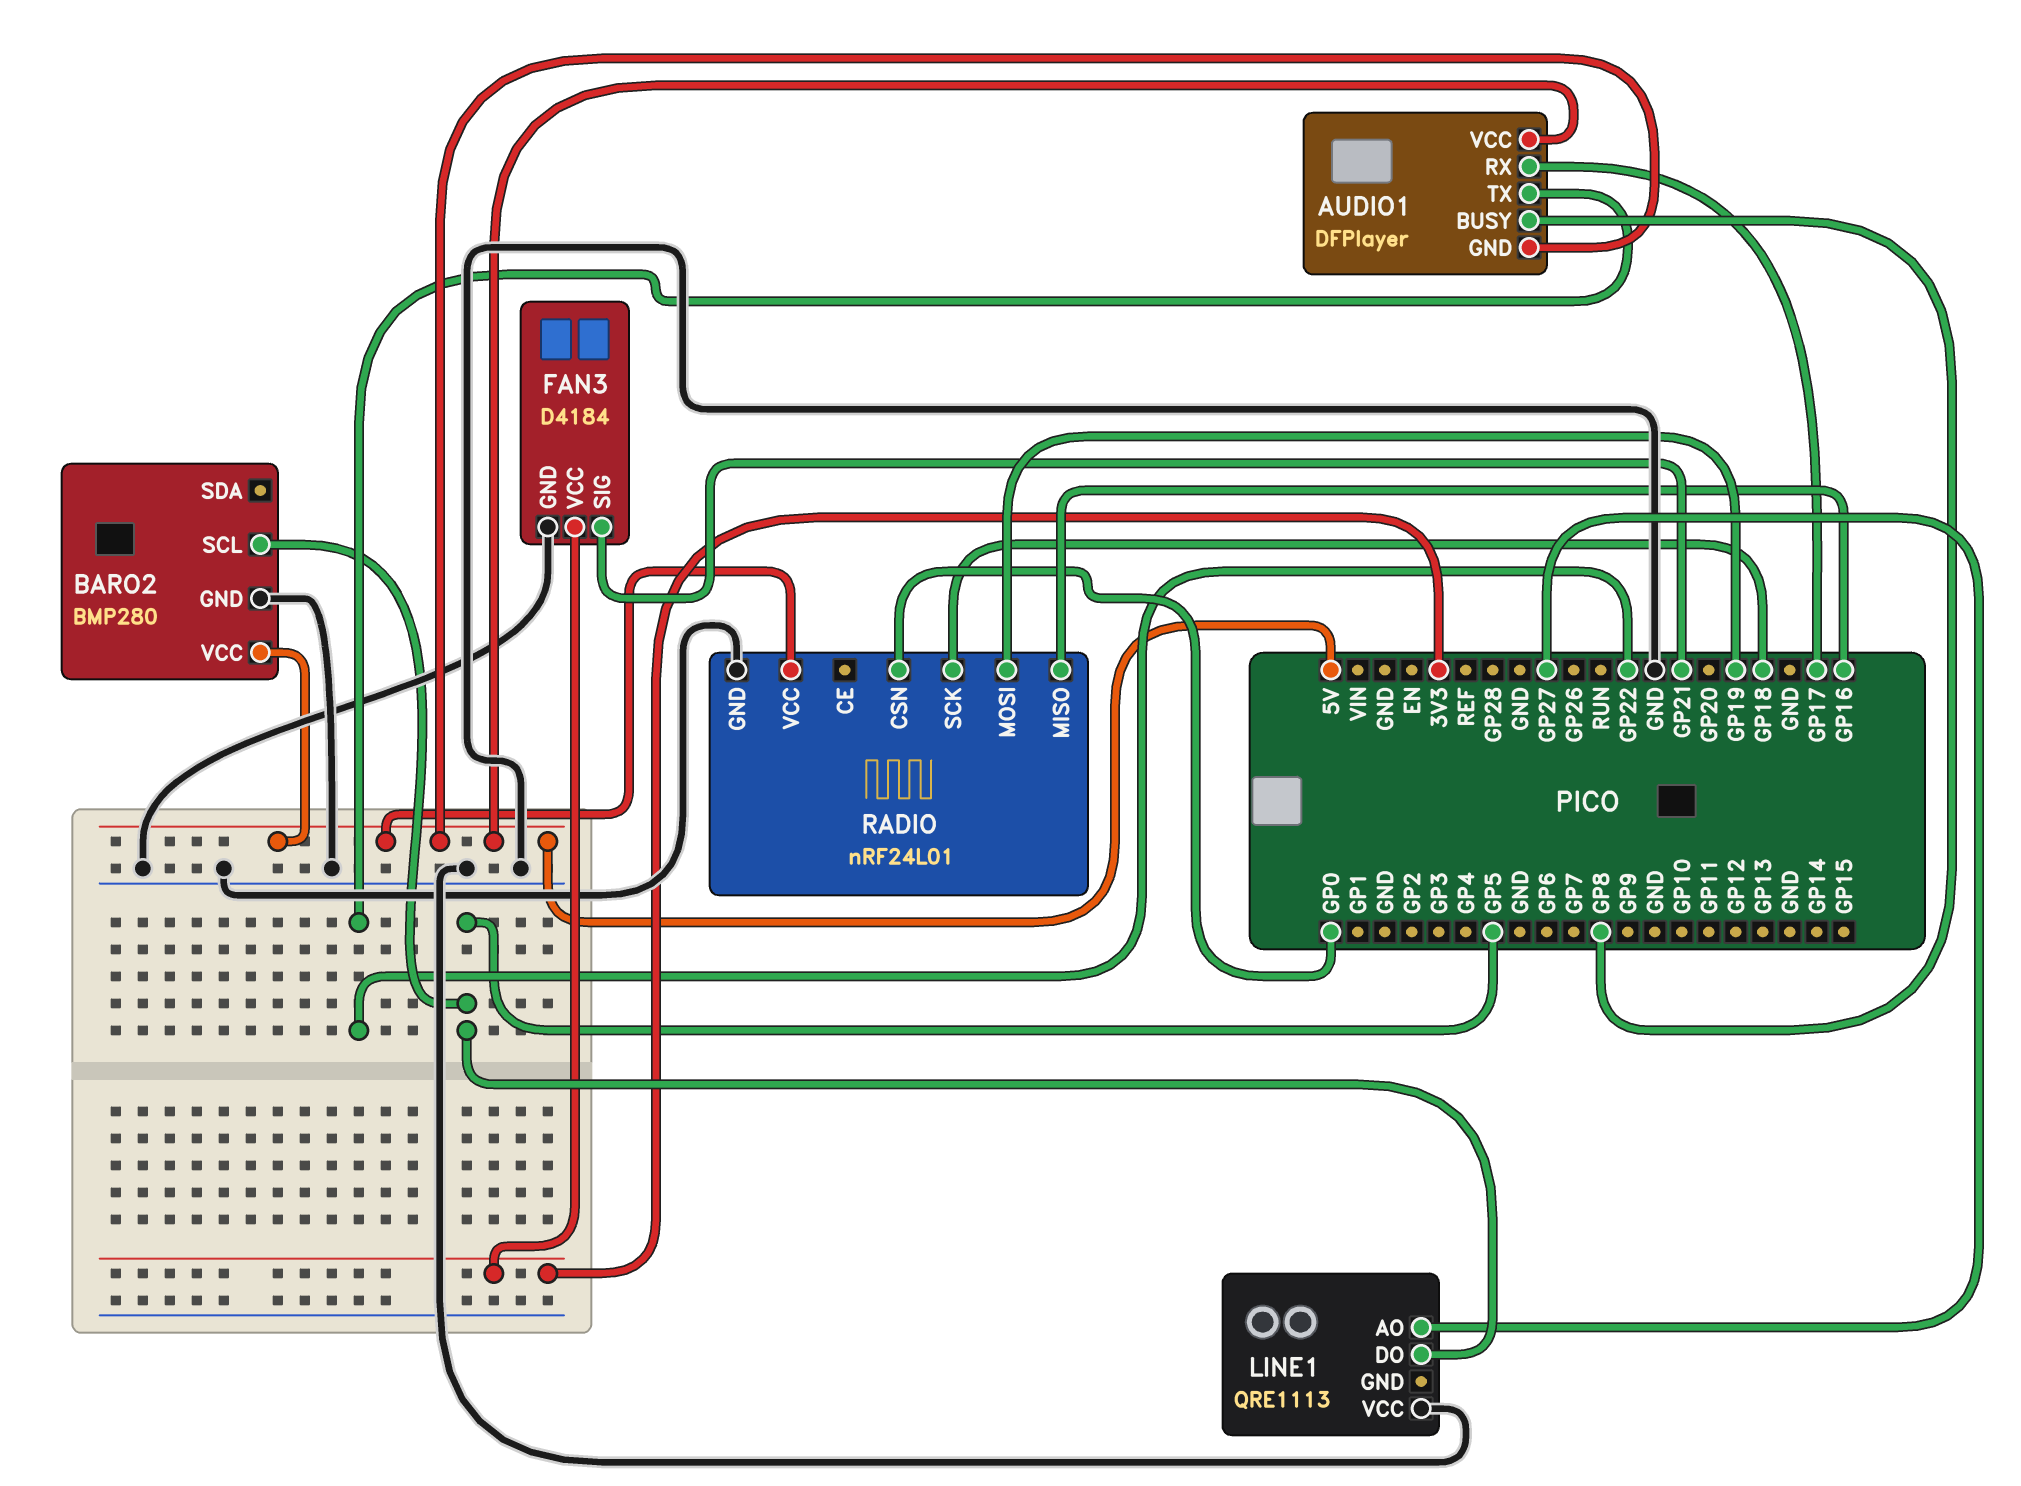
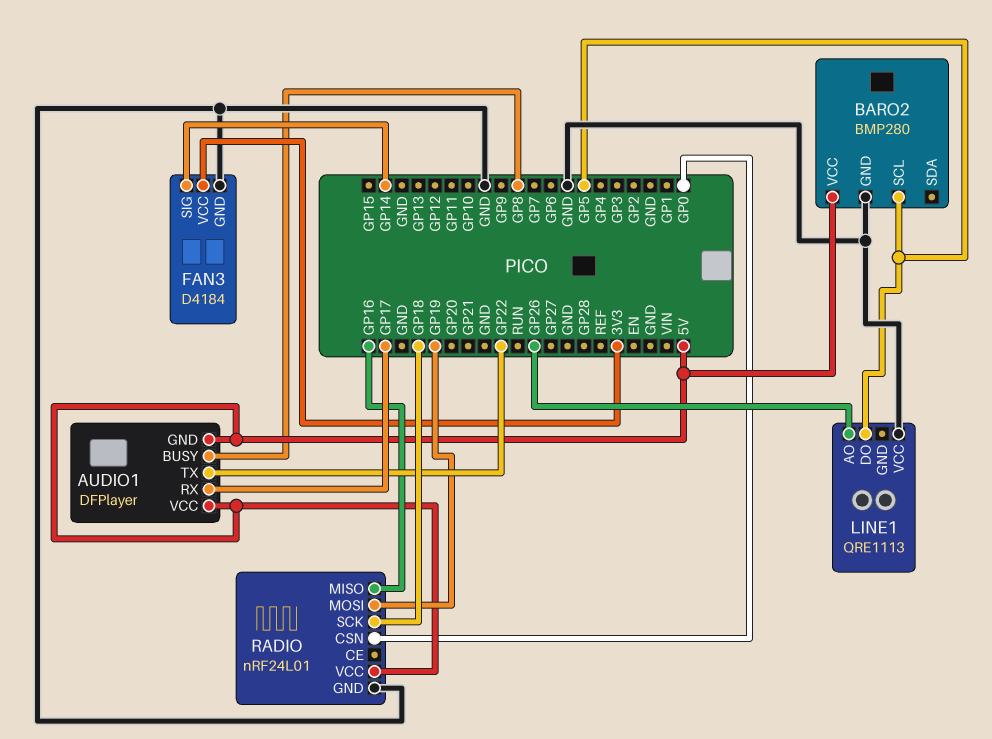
FAN3 pin SIG: GP21 -> GP14
LINE1 pin AO: GP27 -> GP26

